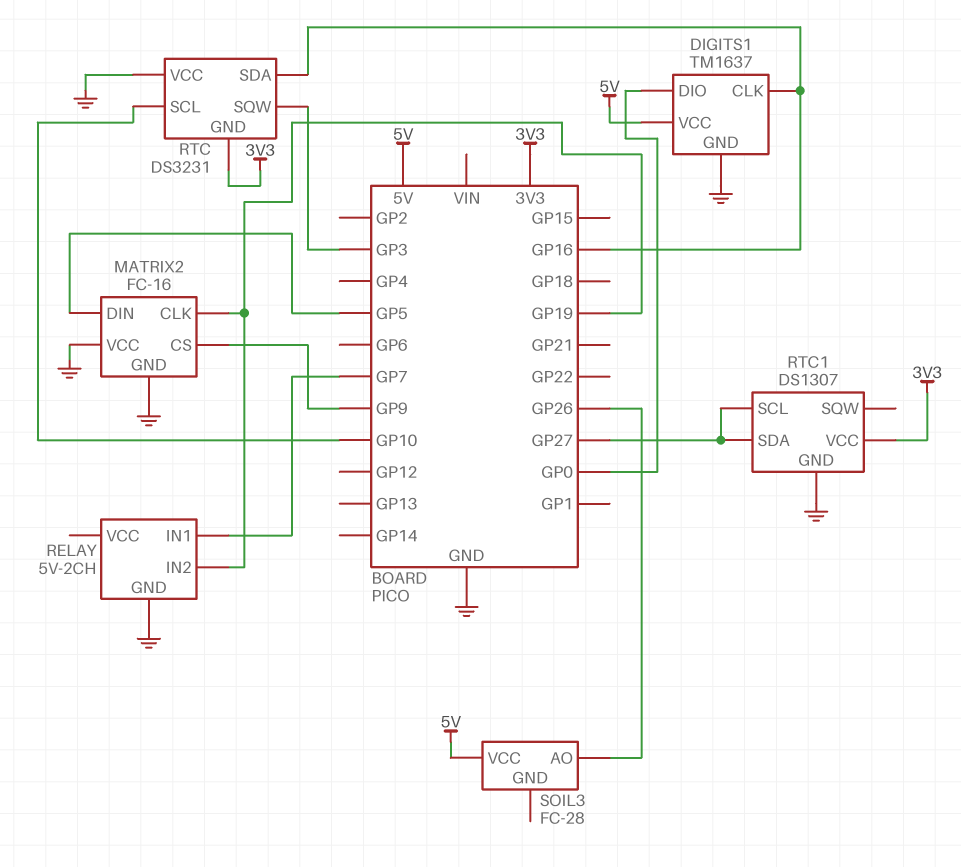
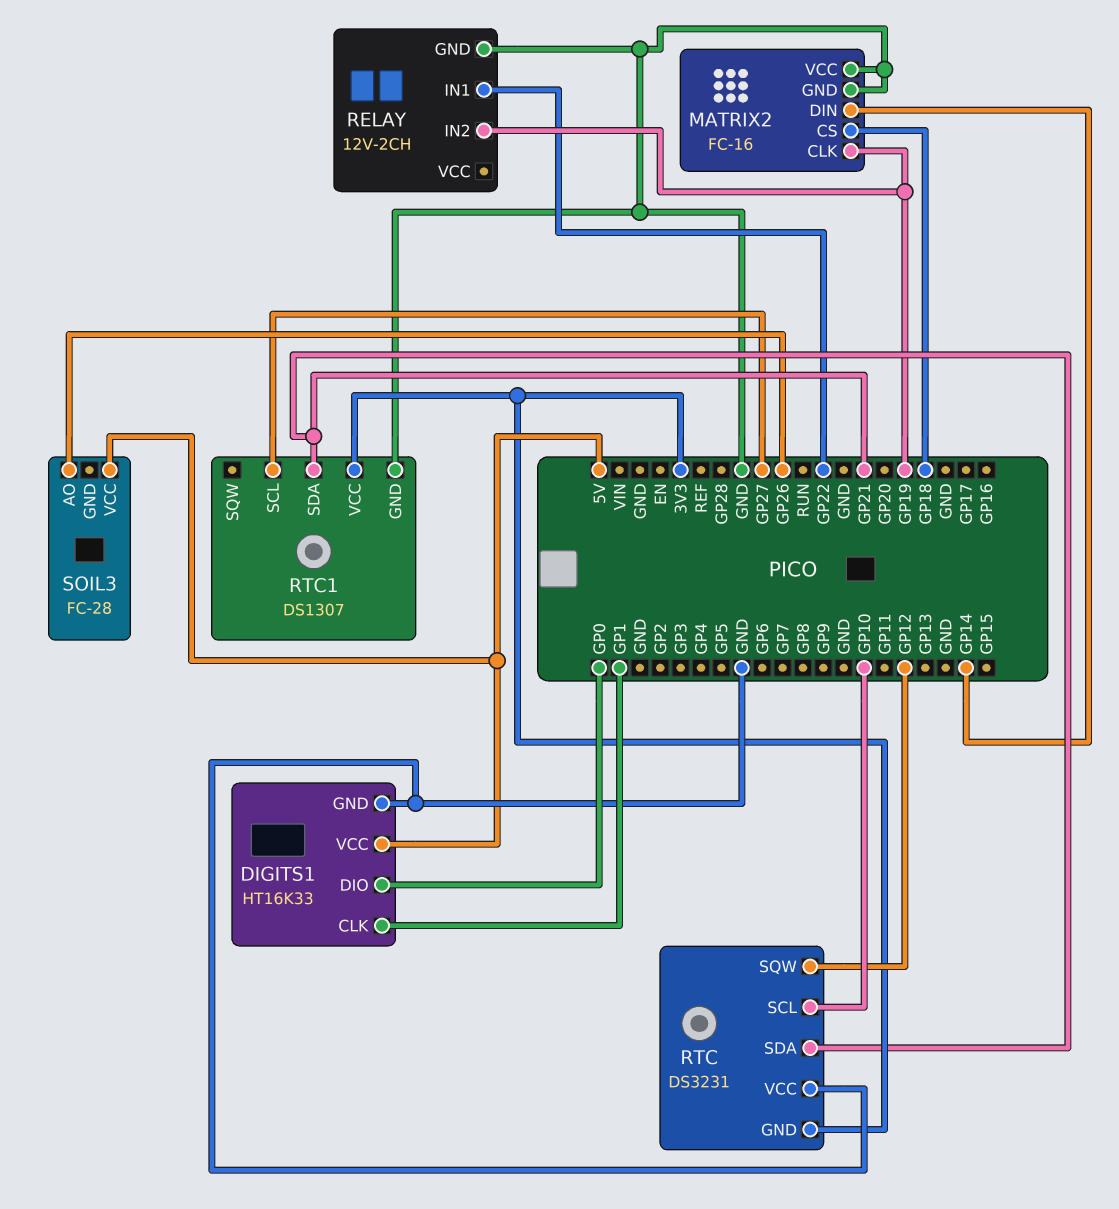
DIGITS1: TM1637 -> HT16K33
DIGITS1 pin CLK: GP16 -> GP1
MATRIX2 pin CS: GP9 -> GP18
MATRIX2 pin DIN: GP5 -> GP14
RELAY: 5V-2CH -> 12V-2CH
RELAY pin IN1: GP7 -> GP22
RTC pin SDA: GP16 -> GP21
RTC pin SQW: GP3 -> GP12
RTC1 pin SDA: GP27 -> GP21

